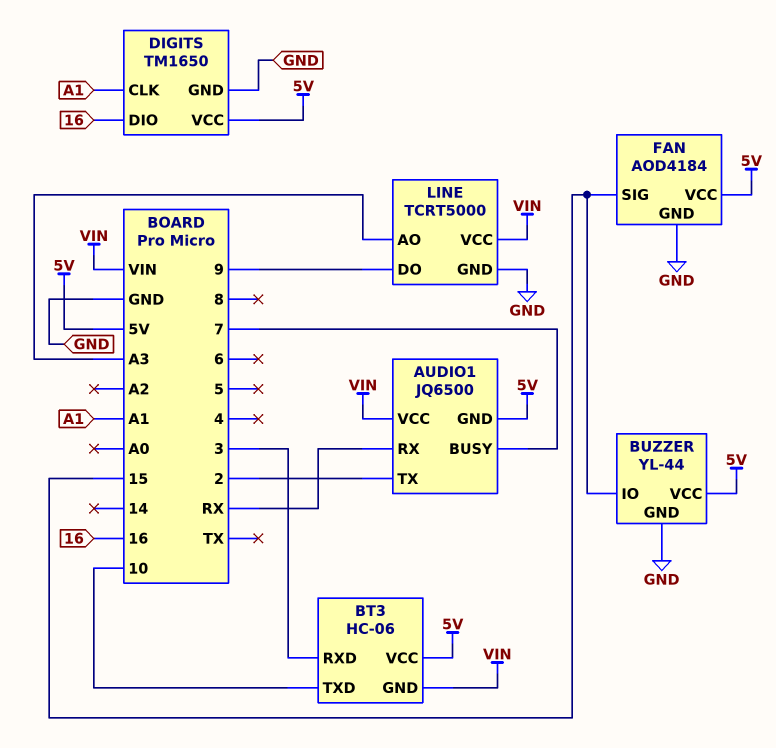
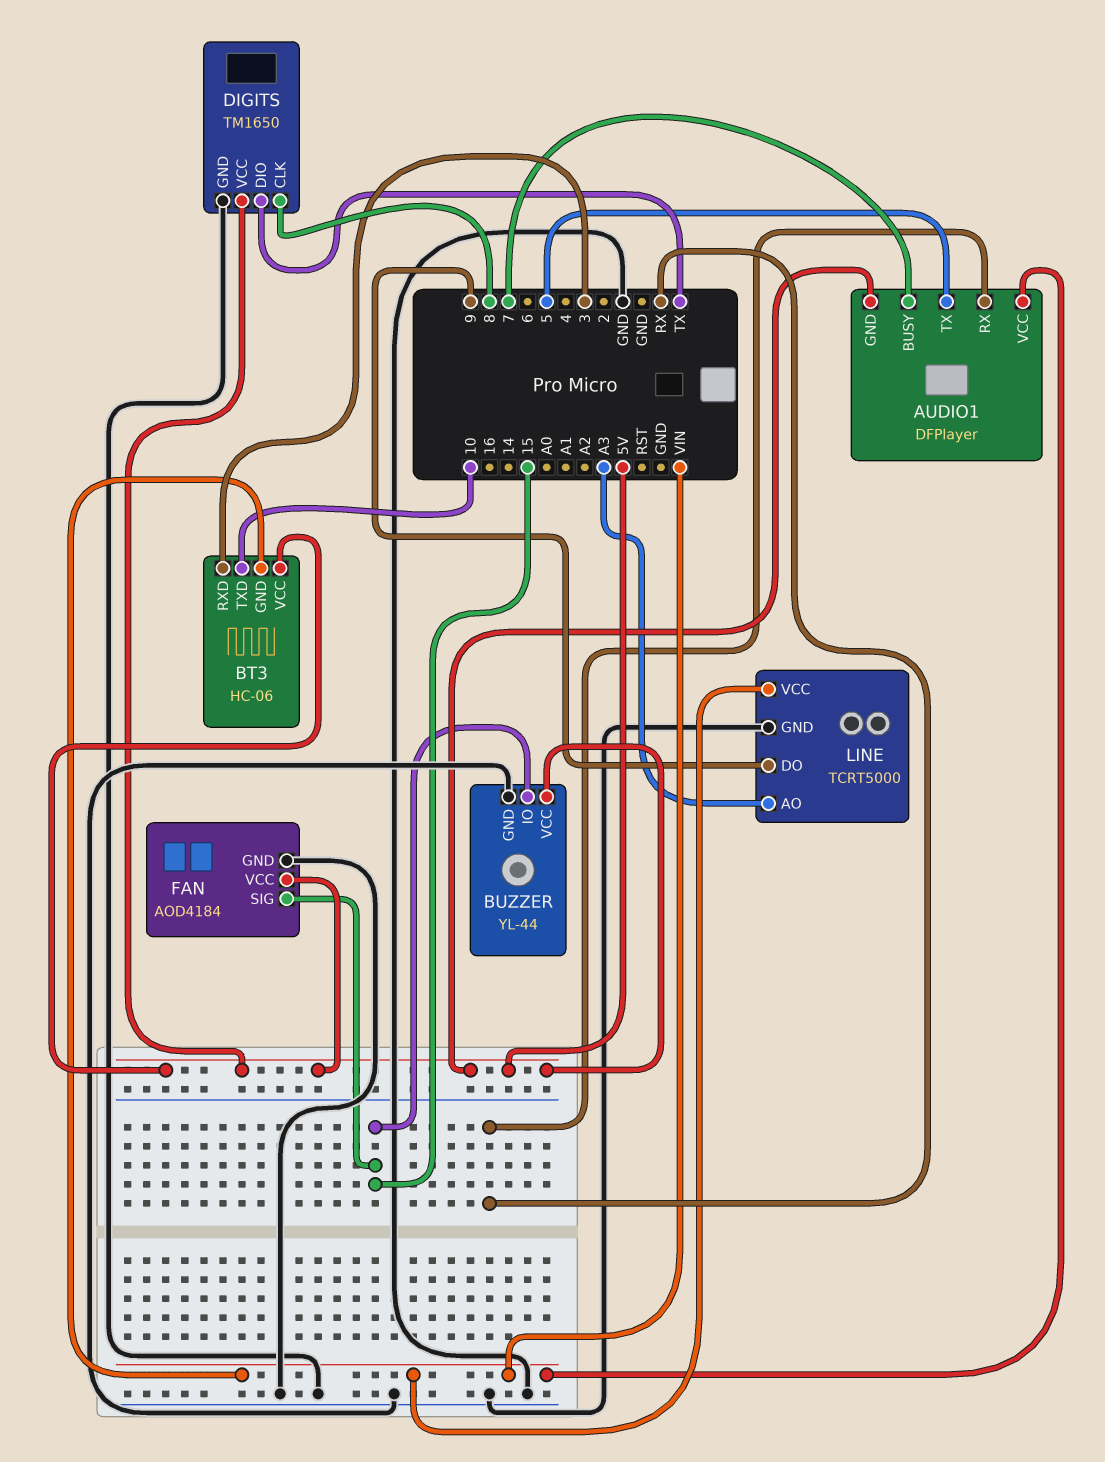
AUDIO1: JQ6500 -> DFPlayer
AUDIO1 pin TX: 2 -> 5
DIGITS pin CLK: A1 -> 8
DIGITS pin DIO: 16 -> TX

